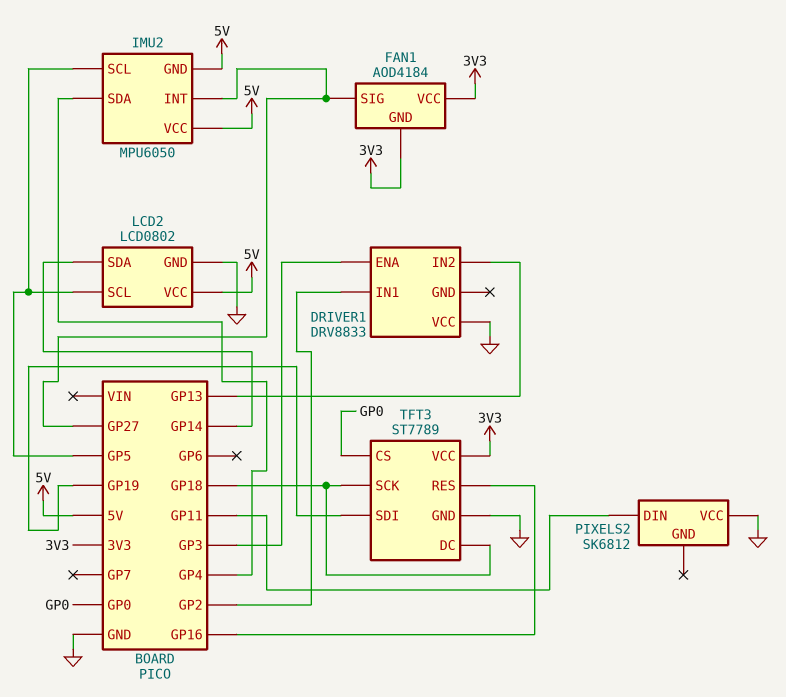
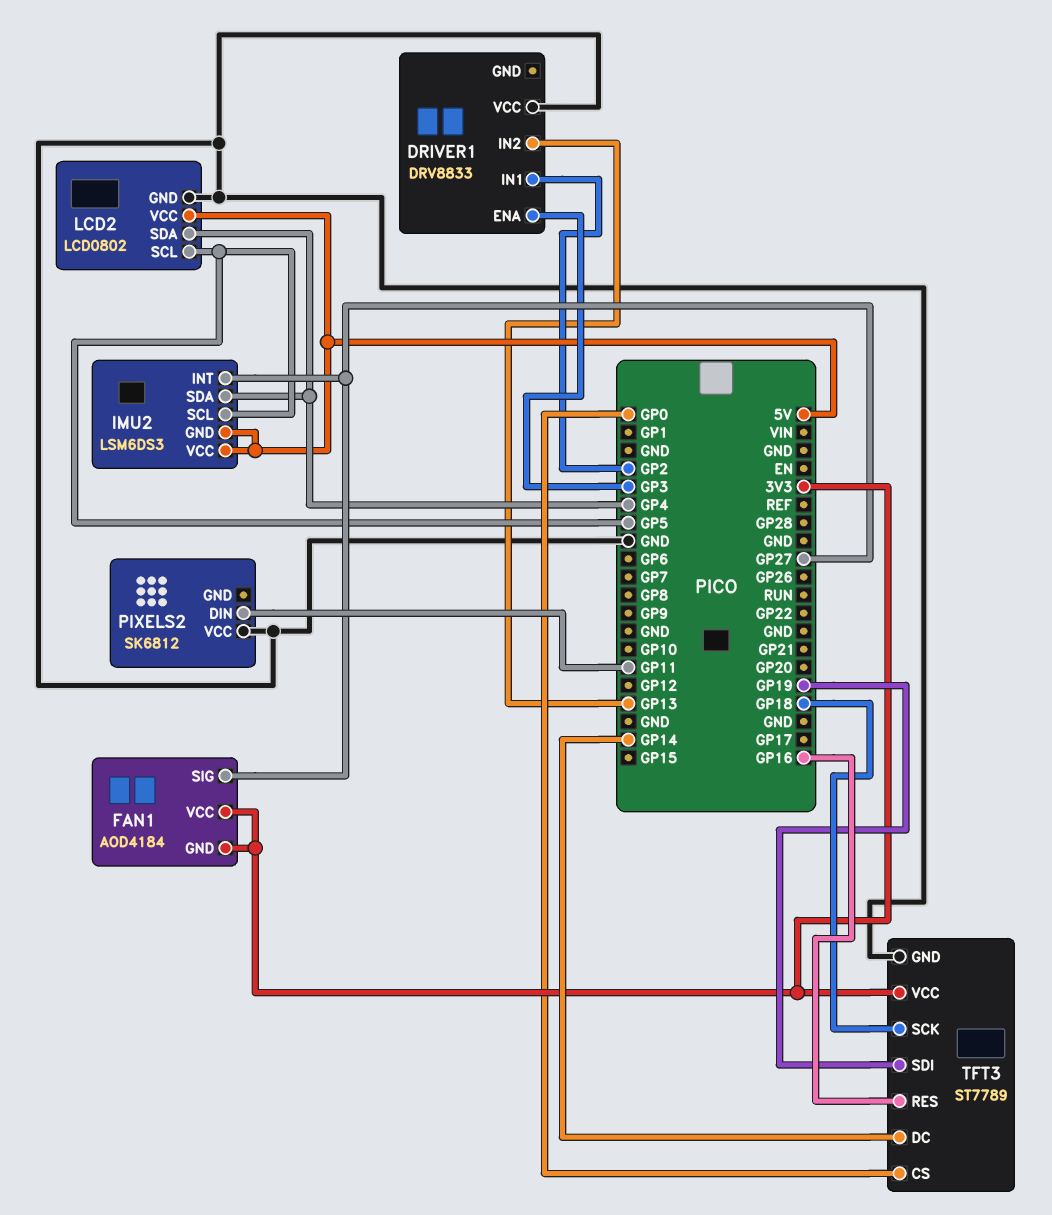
IMU2: MPU6050 -> LSM6DS3
LCD2 pin SDA: GP14 -> GP4
TFT3 pin DC: GP18 -> GP14

